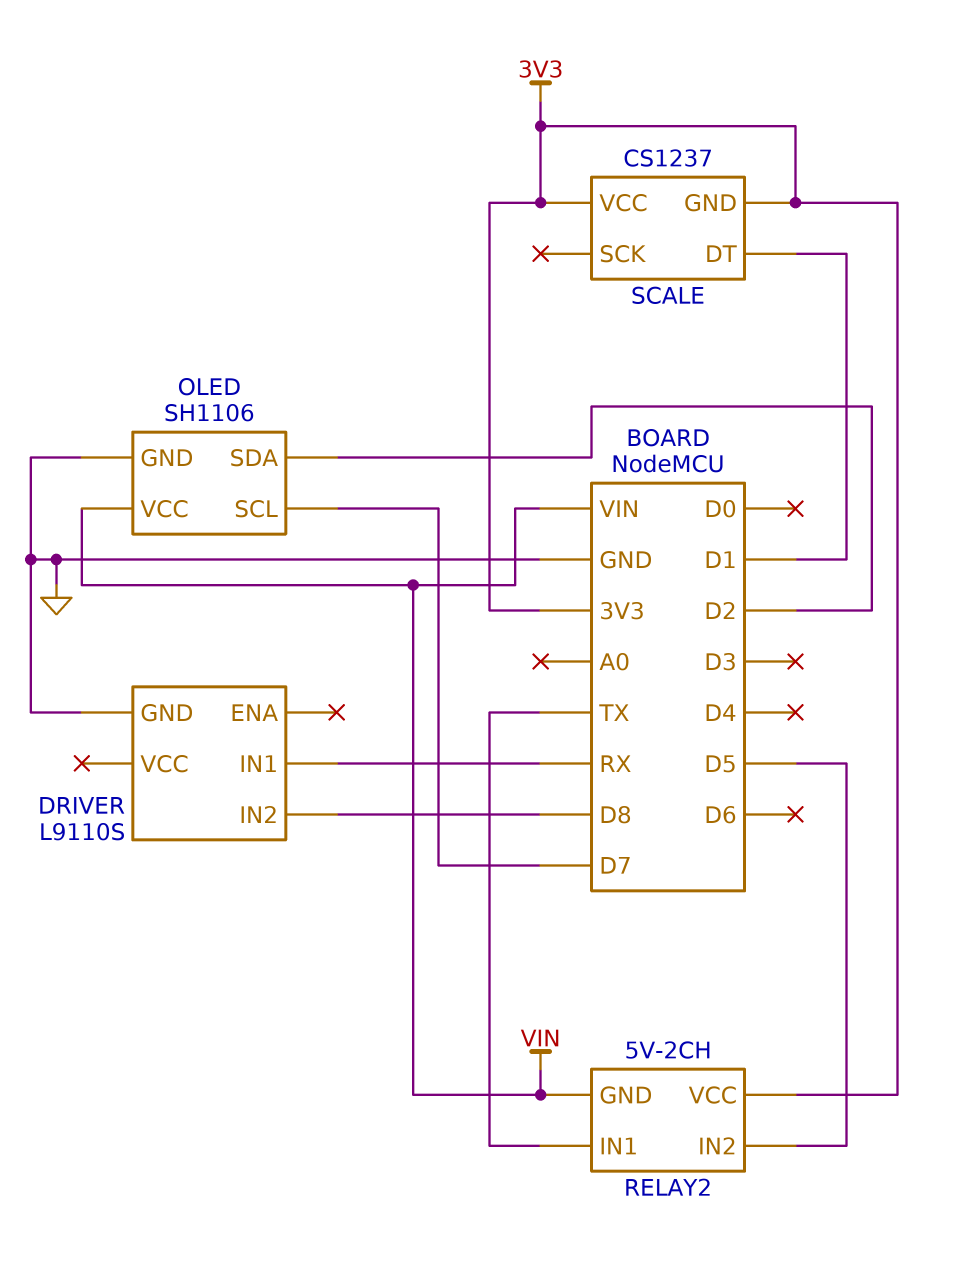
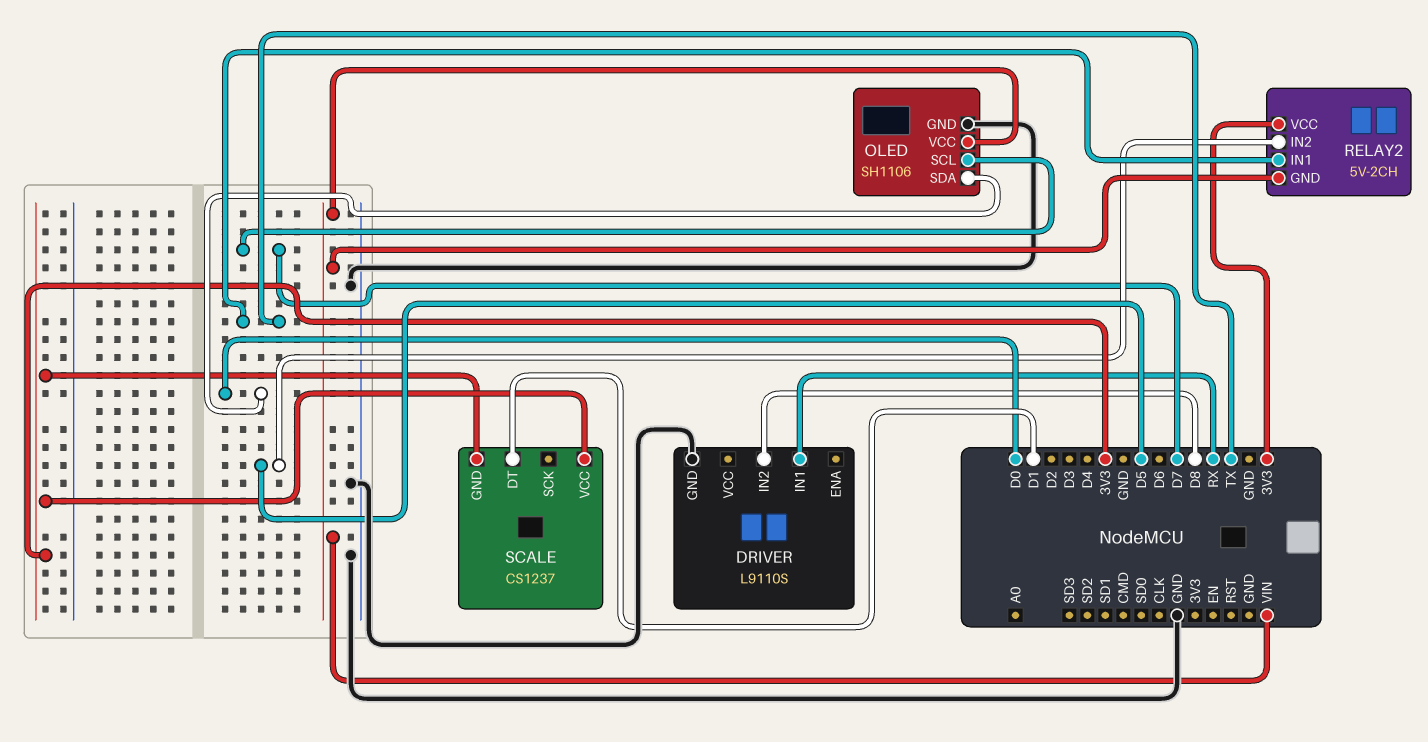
OLED pin SDA: D2 -> D0

